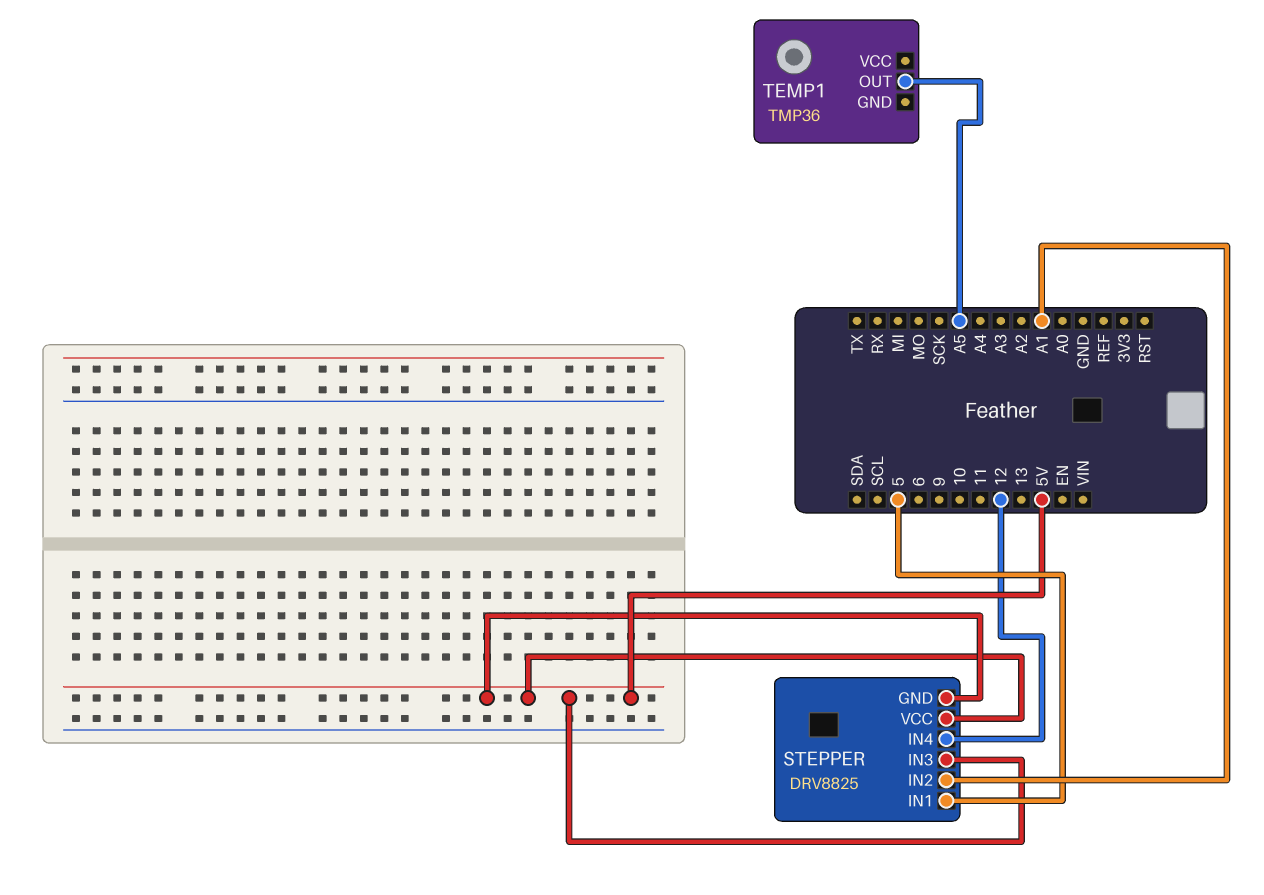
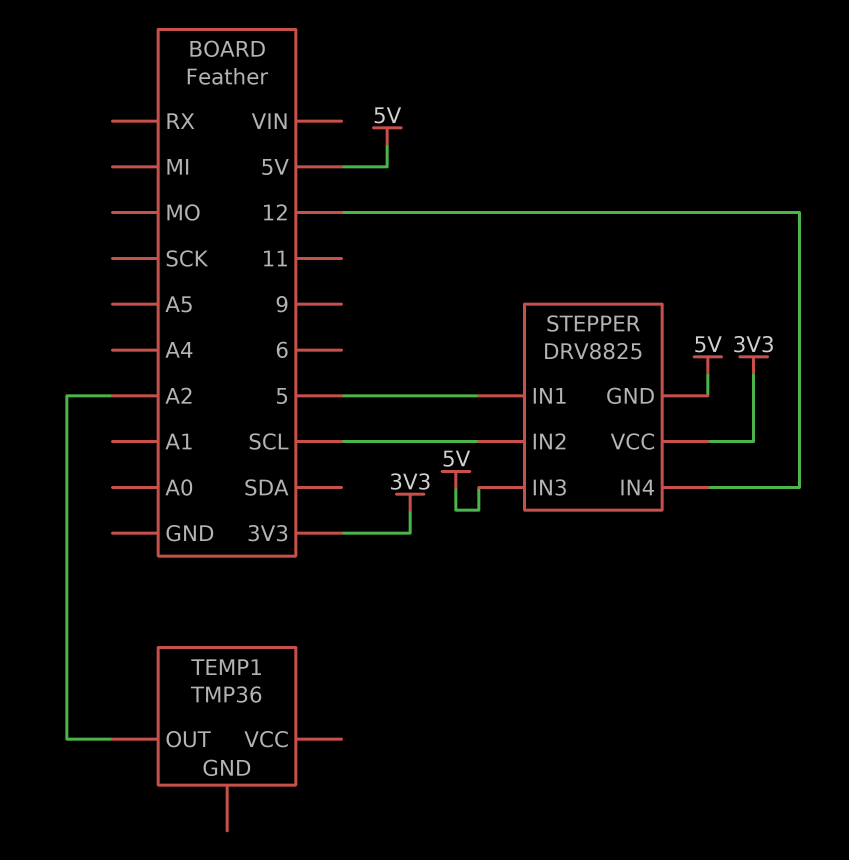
STEPPER pin IN2: A1 -> SCL
STEPPER pin VCC: 5V -> 3V3
TEMP1 pin OUT: A5 -> A2

